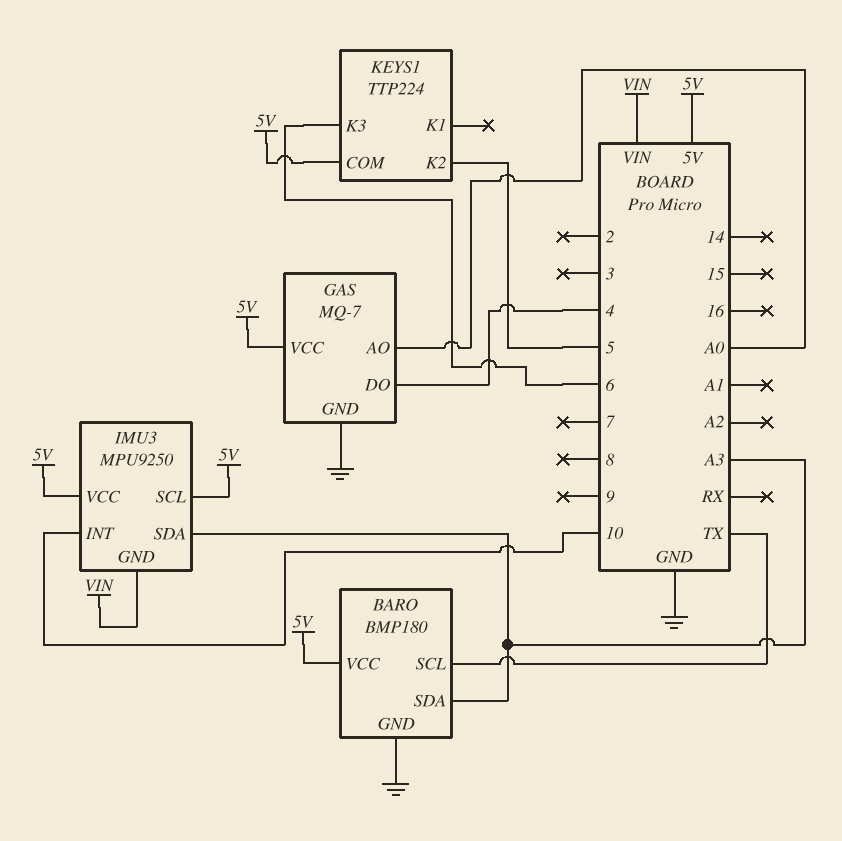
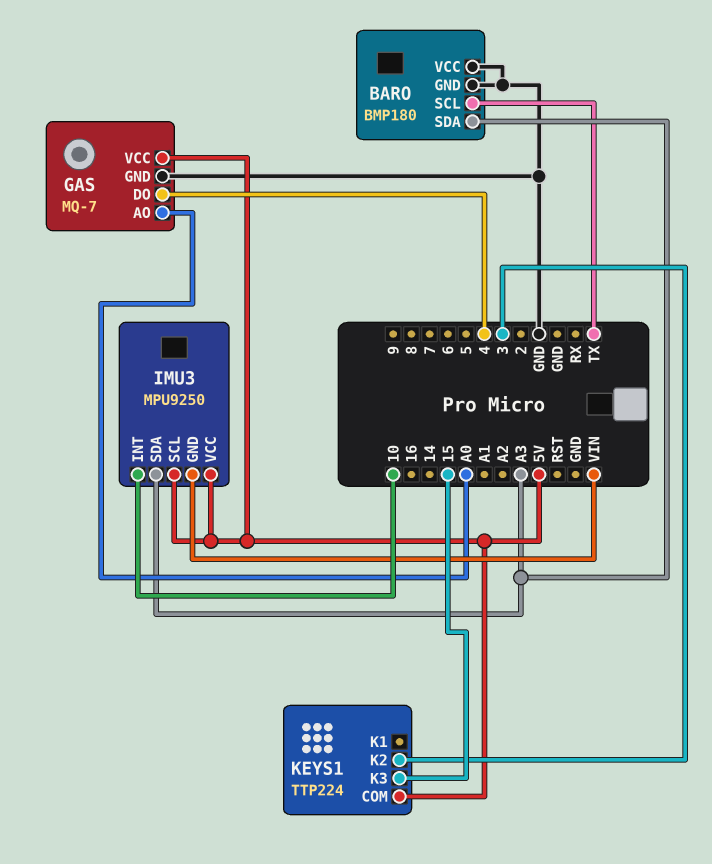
BARO pin VCC: 5V -> GND
KEYS1 pin K2: 5 -> 3
KEYS1 pin K3: 6 -> 15

